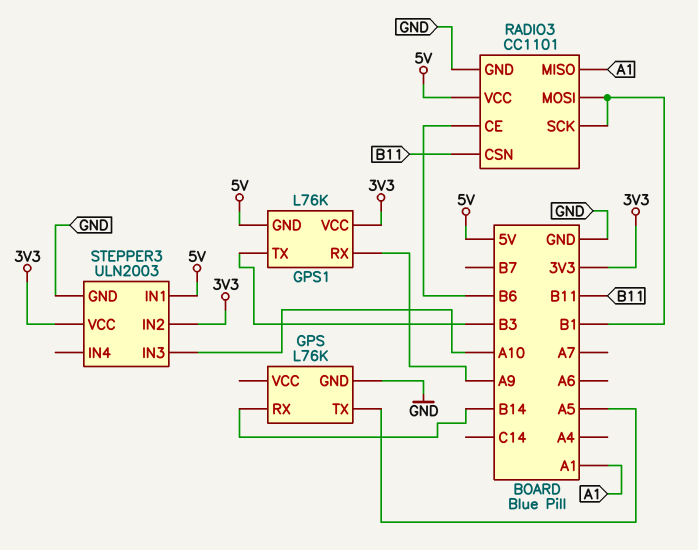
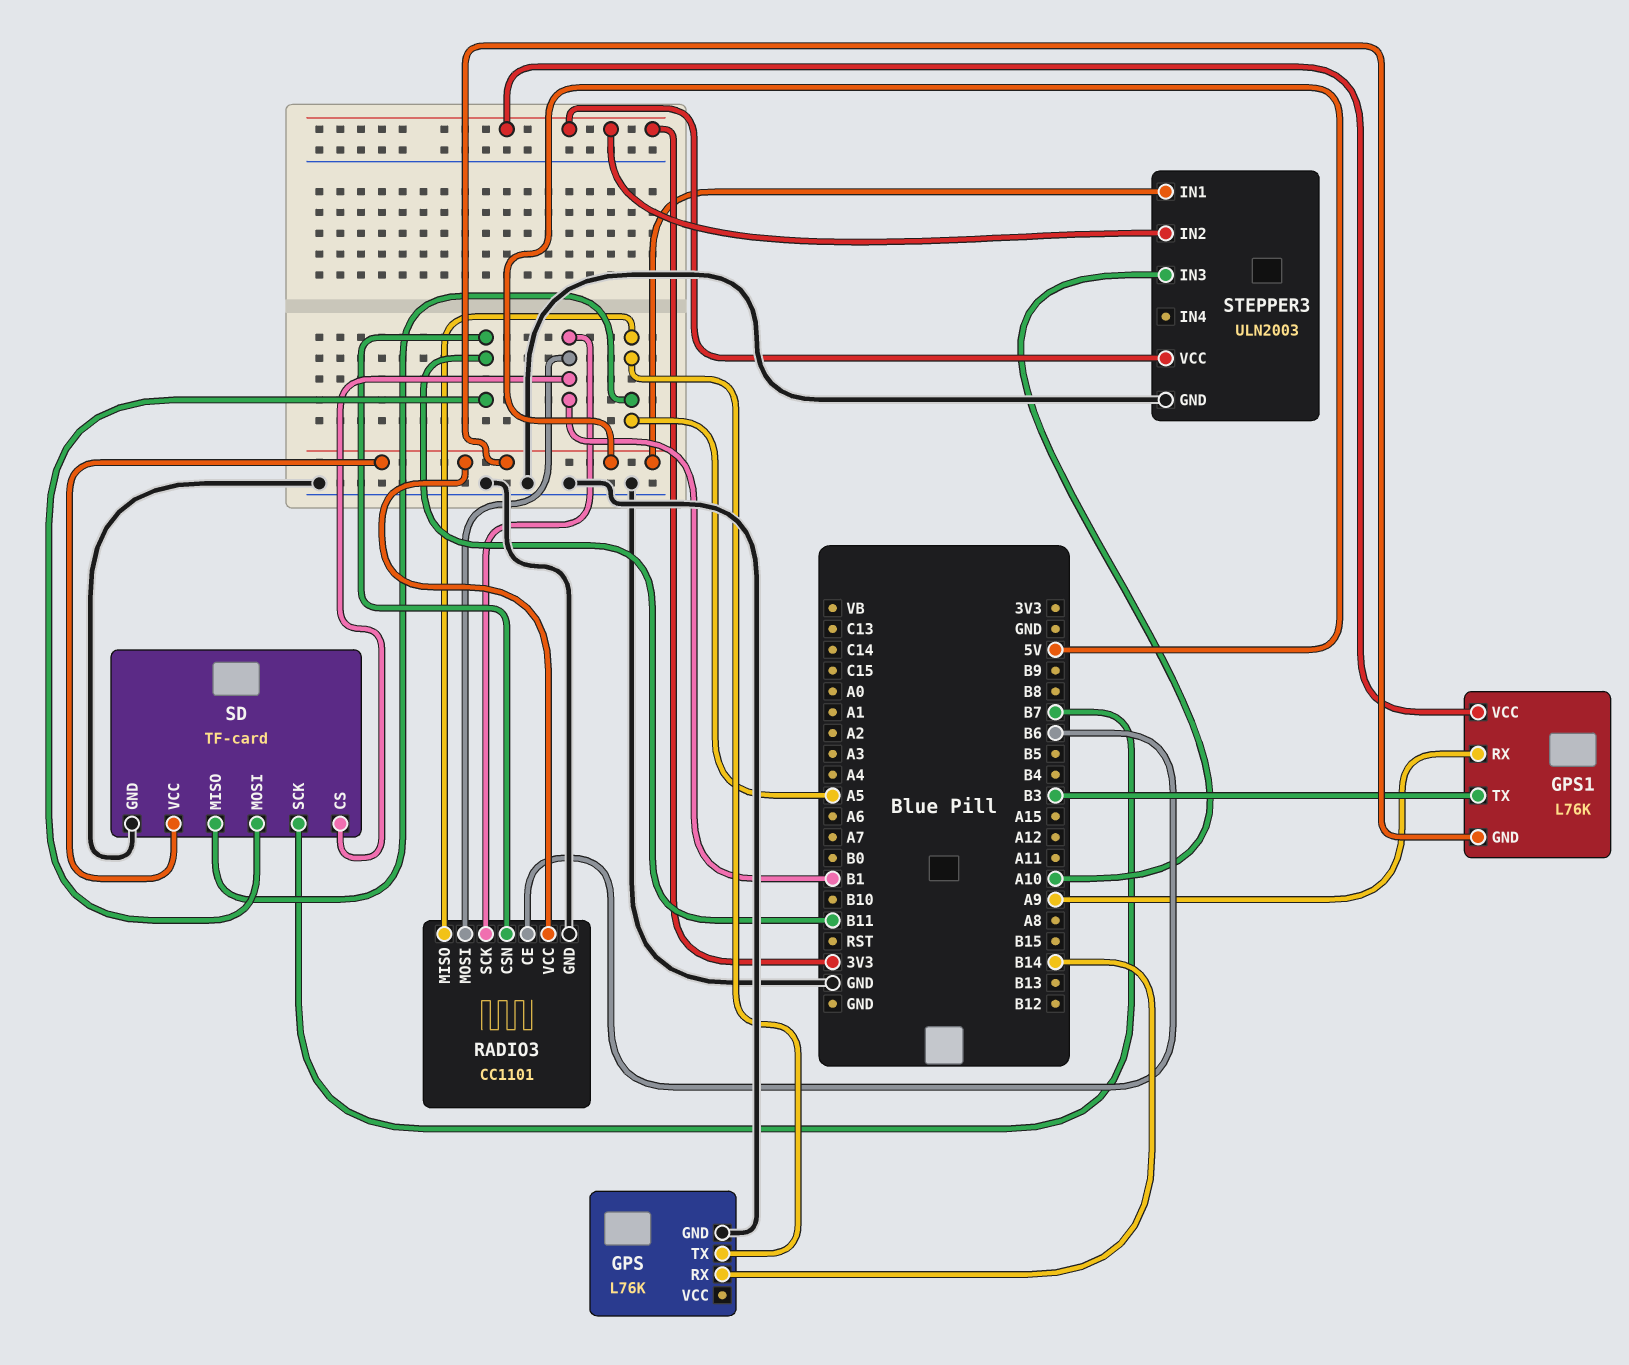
RADIO3 pin MISO: A1 -> A5
SD: none -> TF-card
SD pin CS: none -> B1
SD pin GND: none -> GND
SD pin MISO: none -> A5
SD pin MOSI: none -> B11
SD pin SCK: none -> B7
SD pin VCC: none -> 5V

